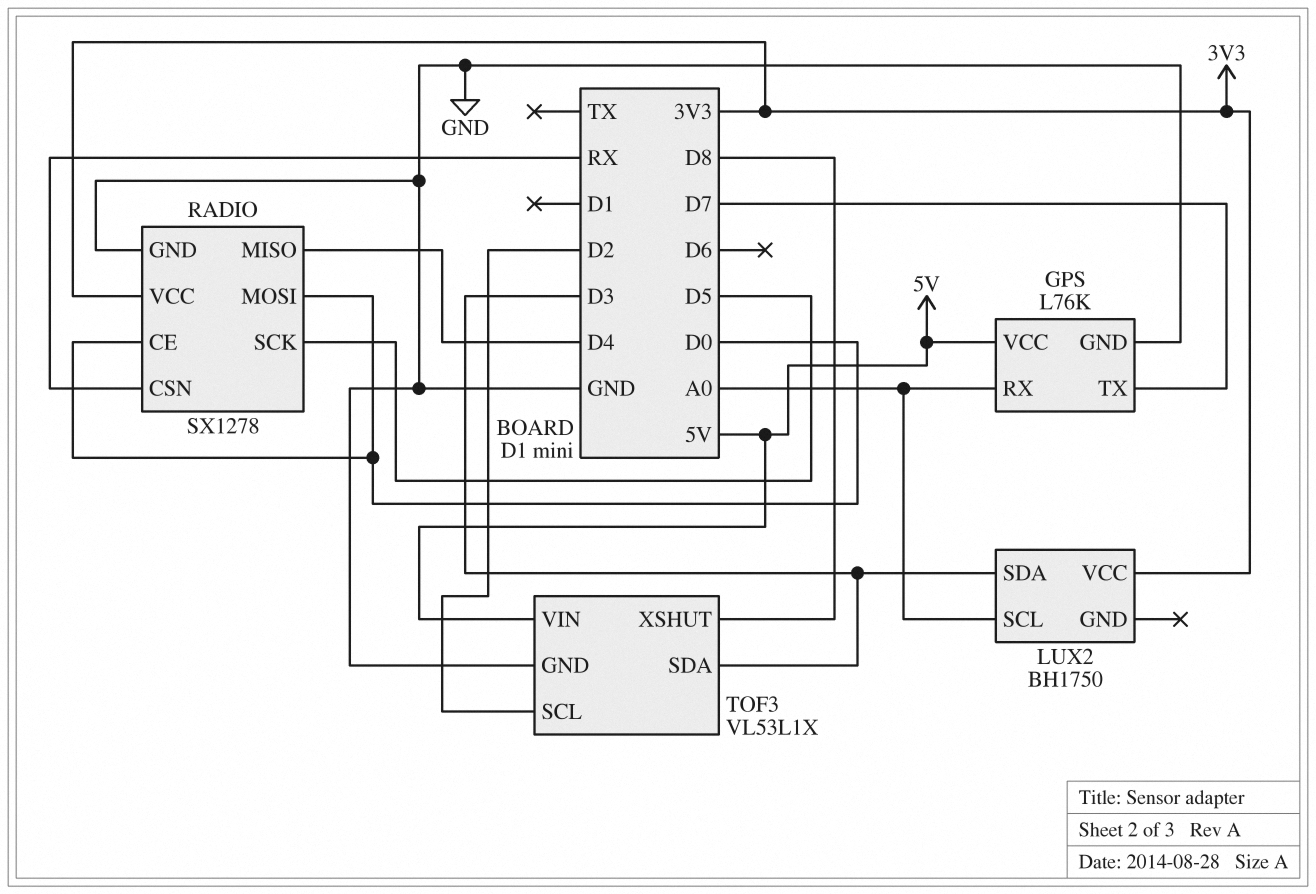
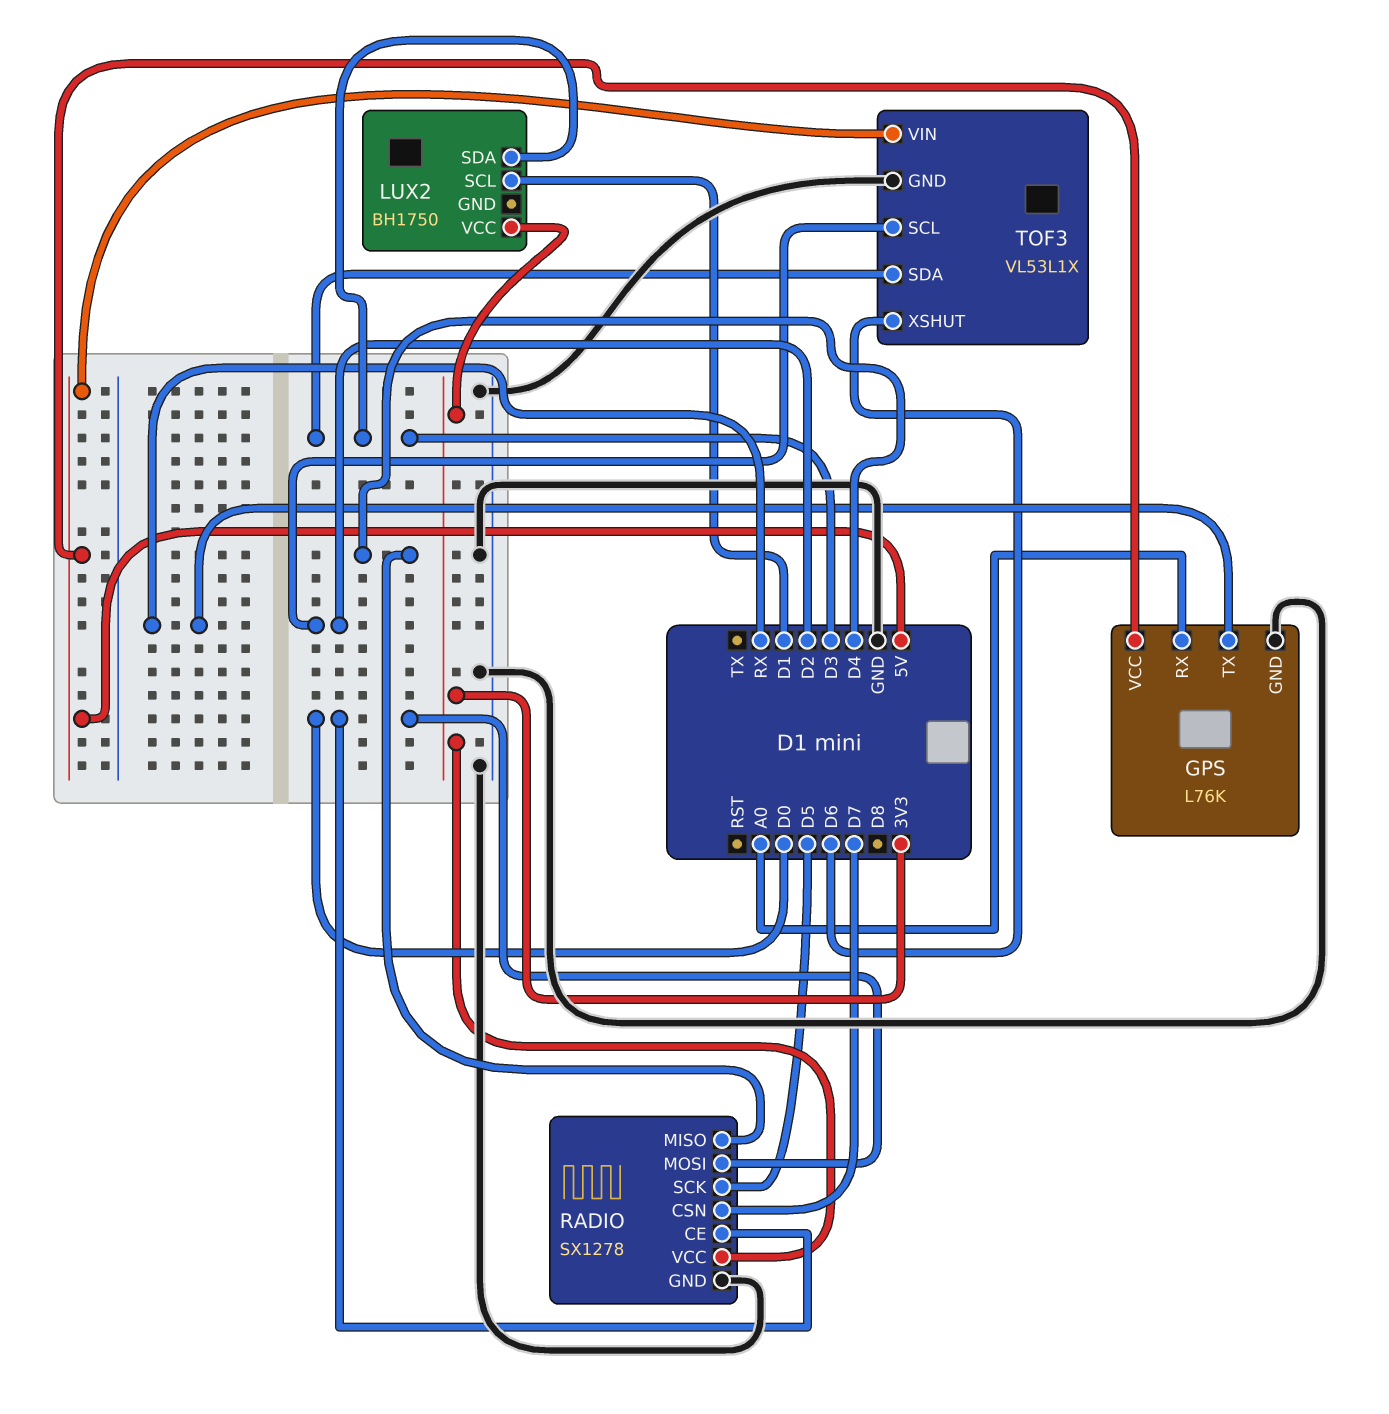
GPS pin TX: D7 -> RX
LUX2 pin SCL: A0 -> D1
RADIO pin CSN: RX -> D7
TOF3 pin XSHUT: D8 -> D6

